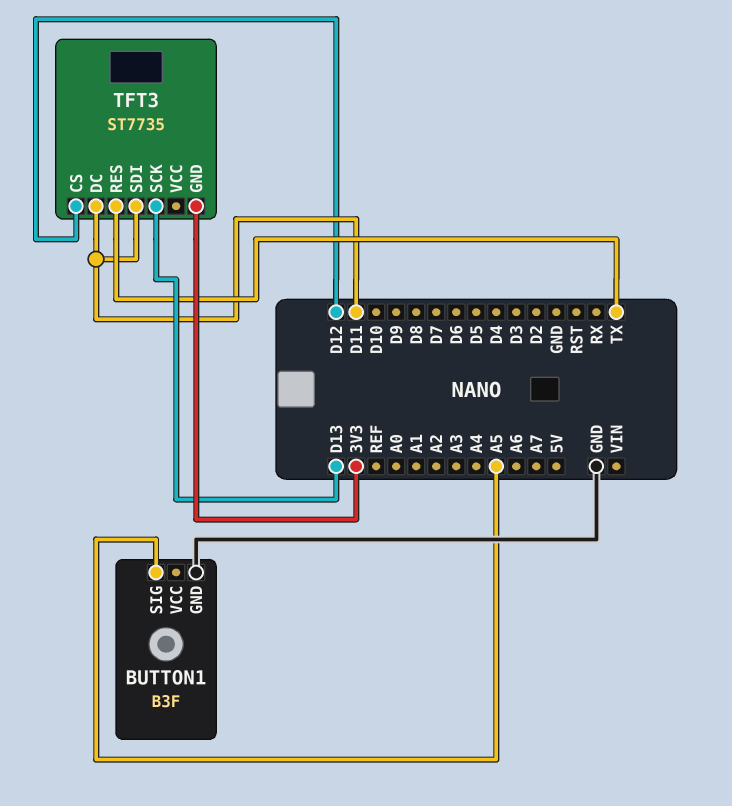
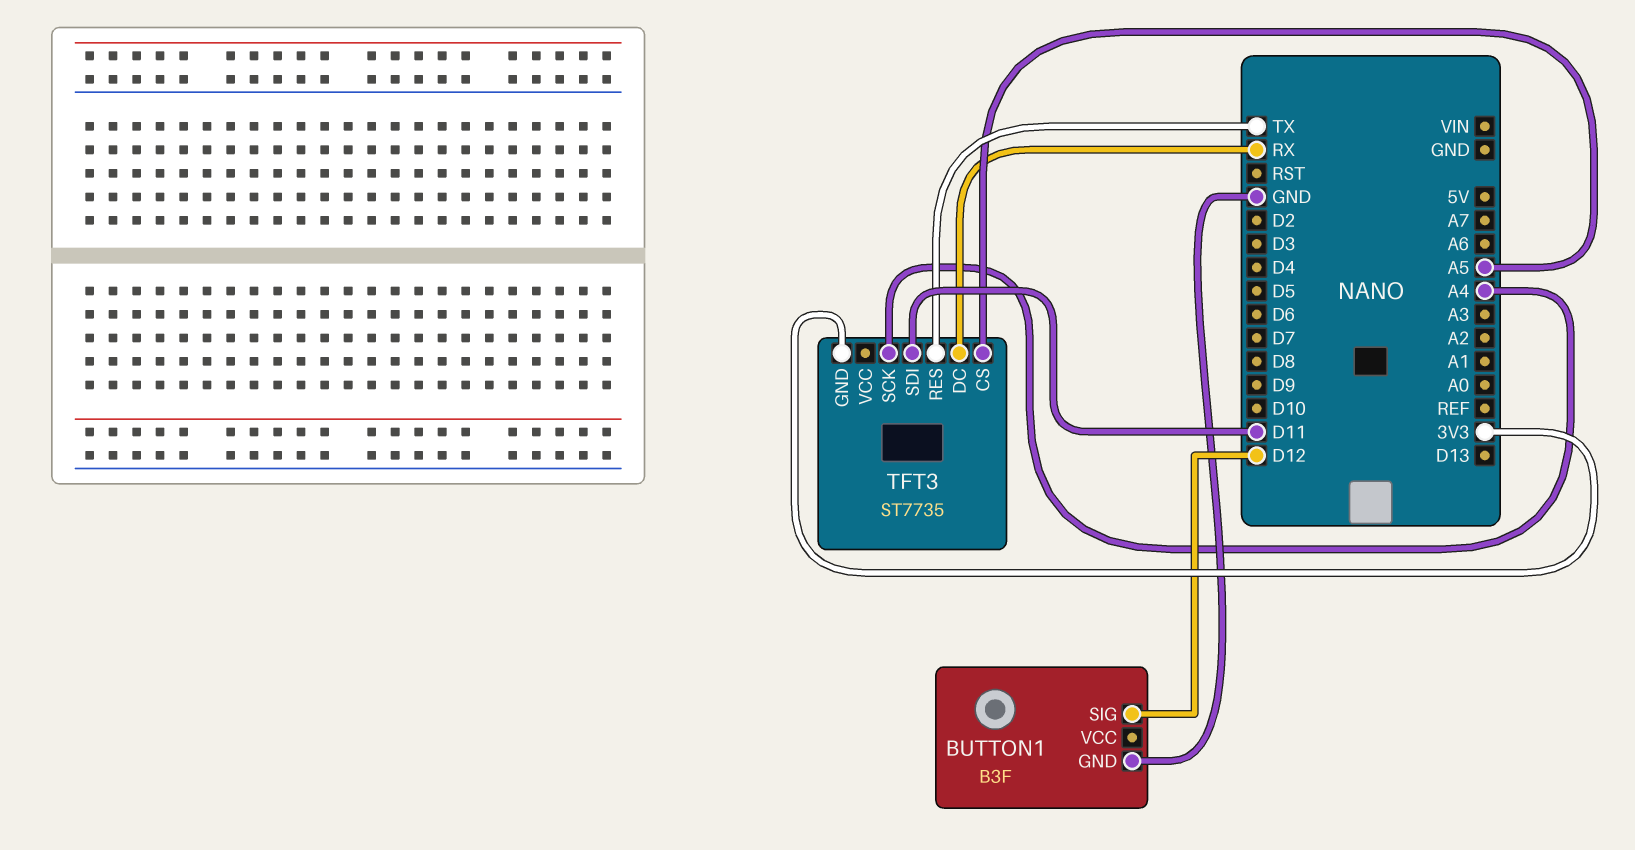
BUTTON1 pin SIG: A5 -> D12
TFT3 pin CS: D12 -> A5
TFT3 pin DC: D11 -> RX
TFT3 pin SCK: D13 -> A4

